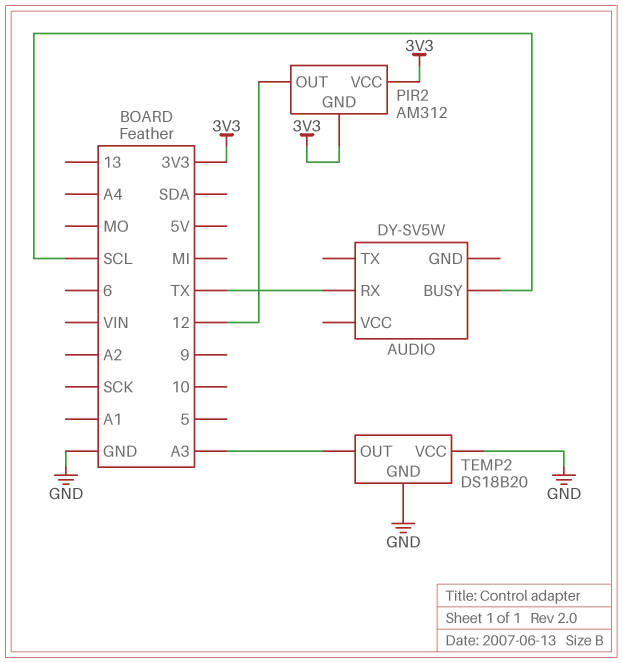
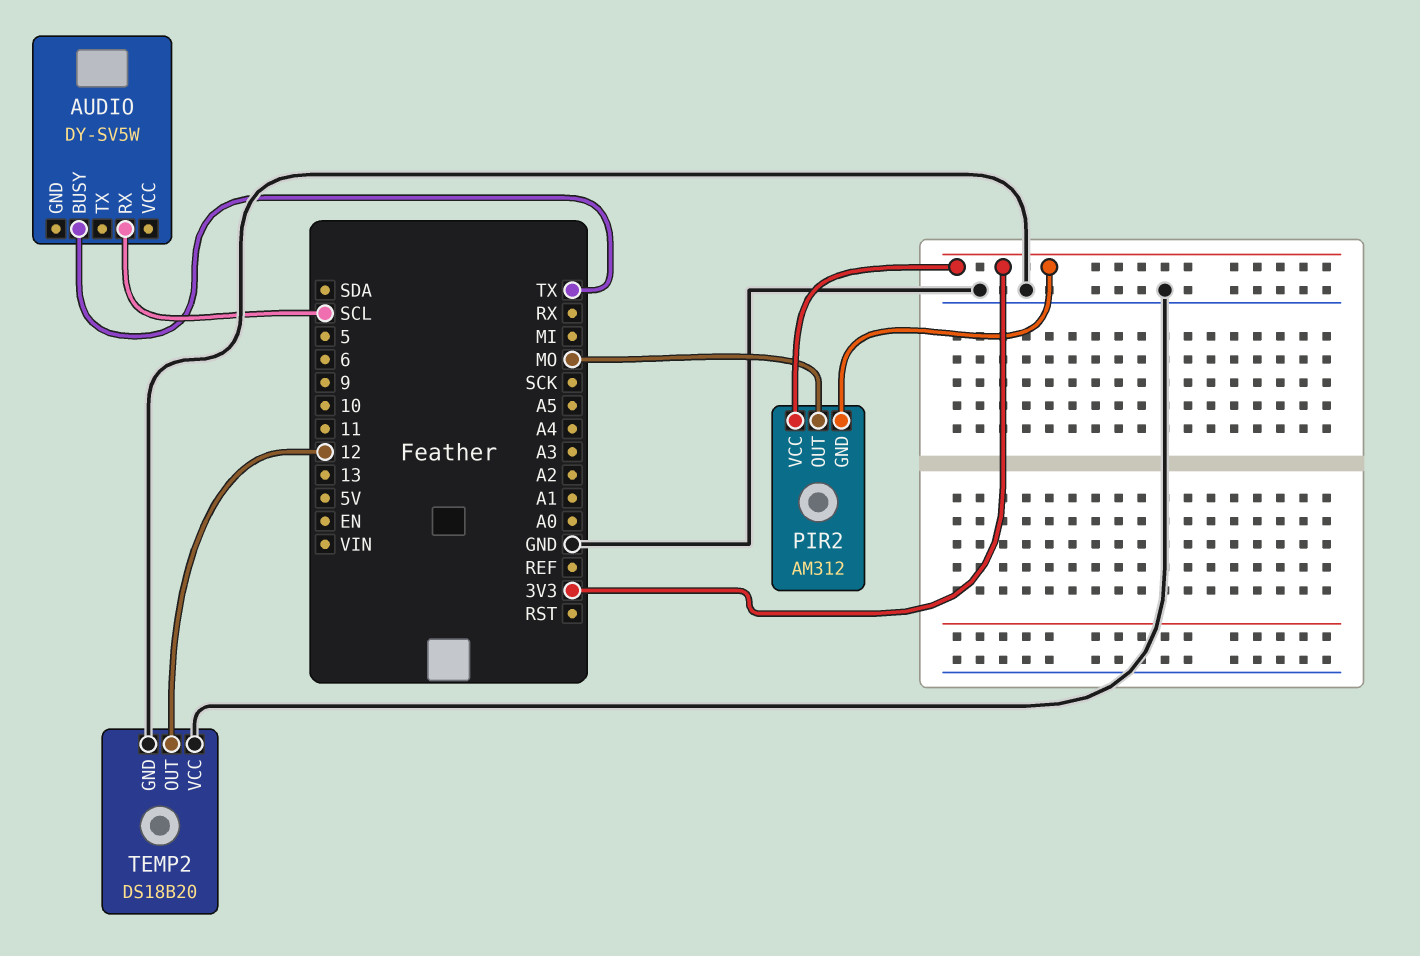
AUDIO pin BUSY: SCL -> TX
AUDIO pin RX: TX -> SCL
PIR2 pin OUT: 12 -> MO
TEMP2 pin OUT: A3 -> 12

